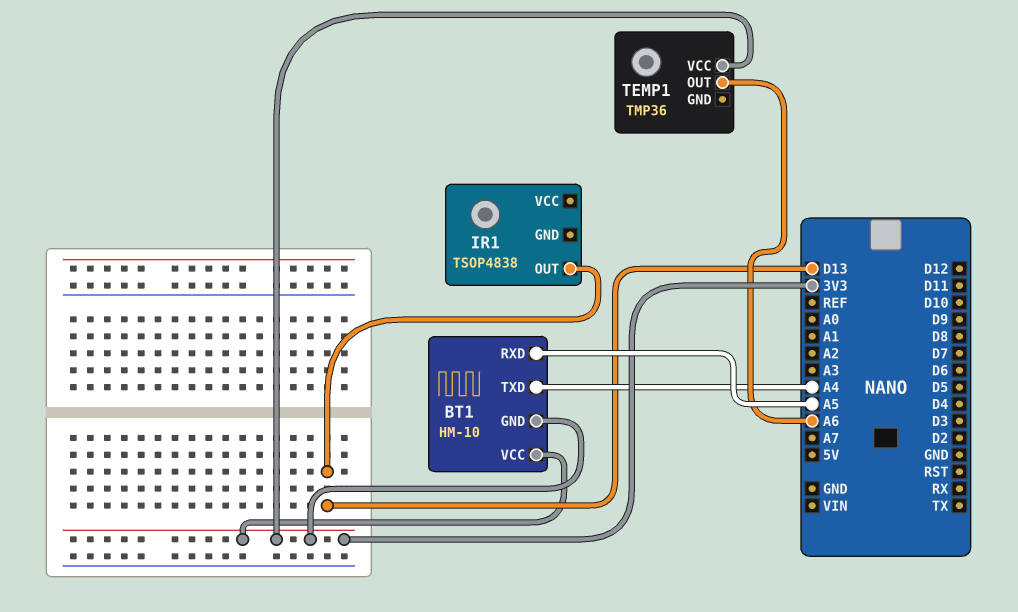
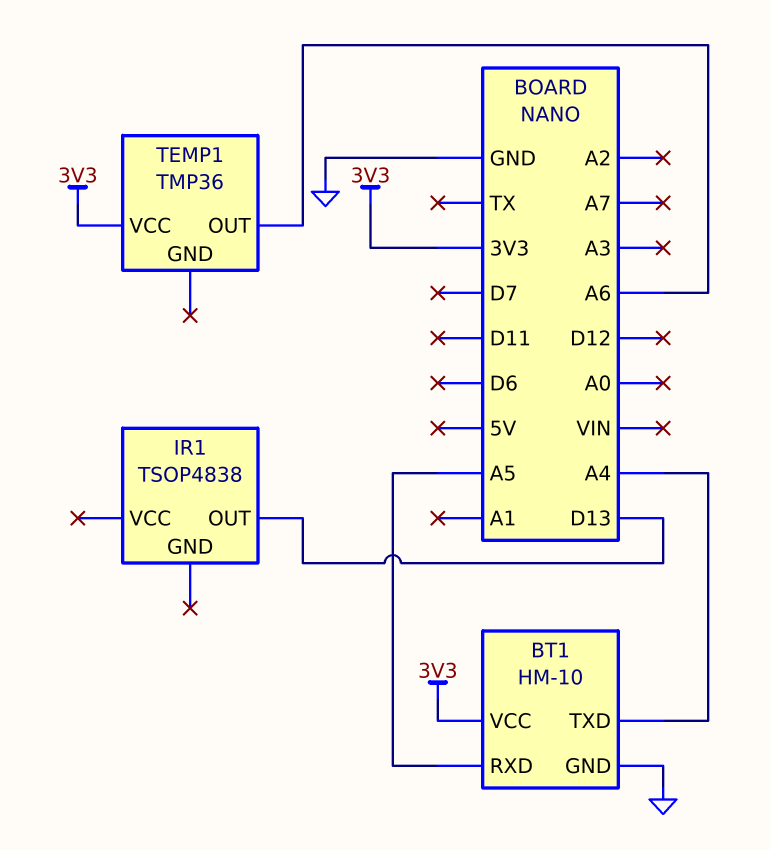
BT1 pin GND: 3V3 -> GND

